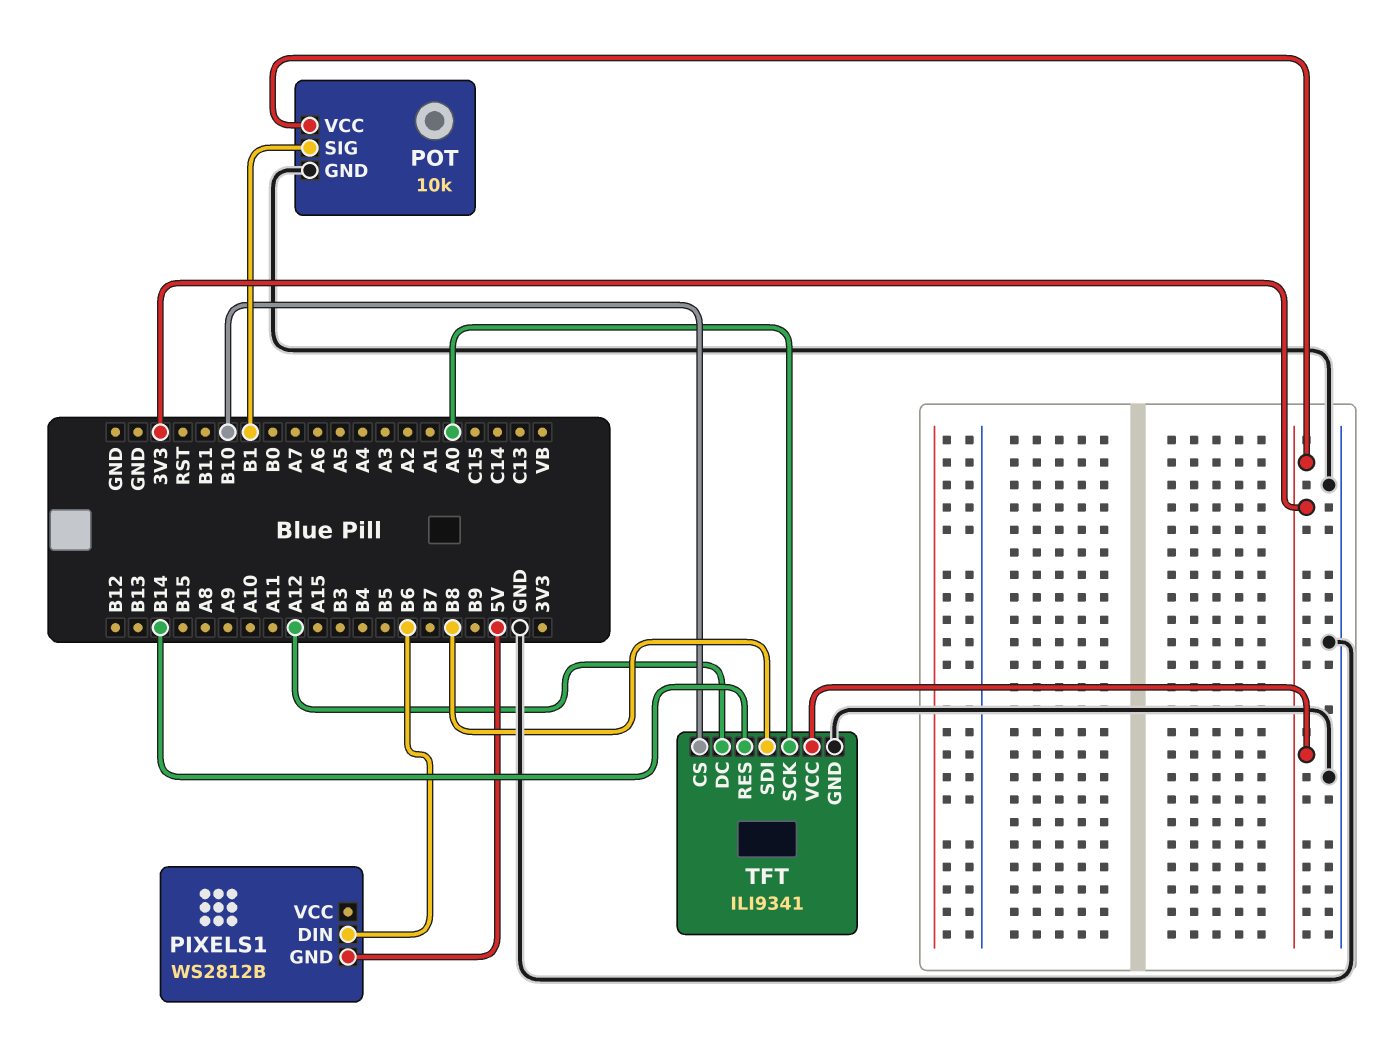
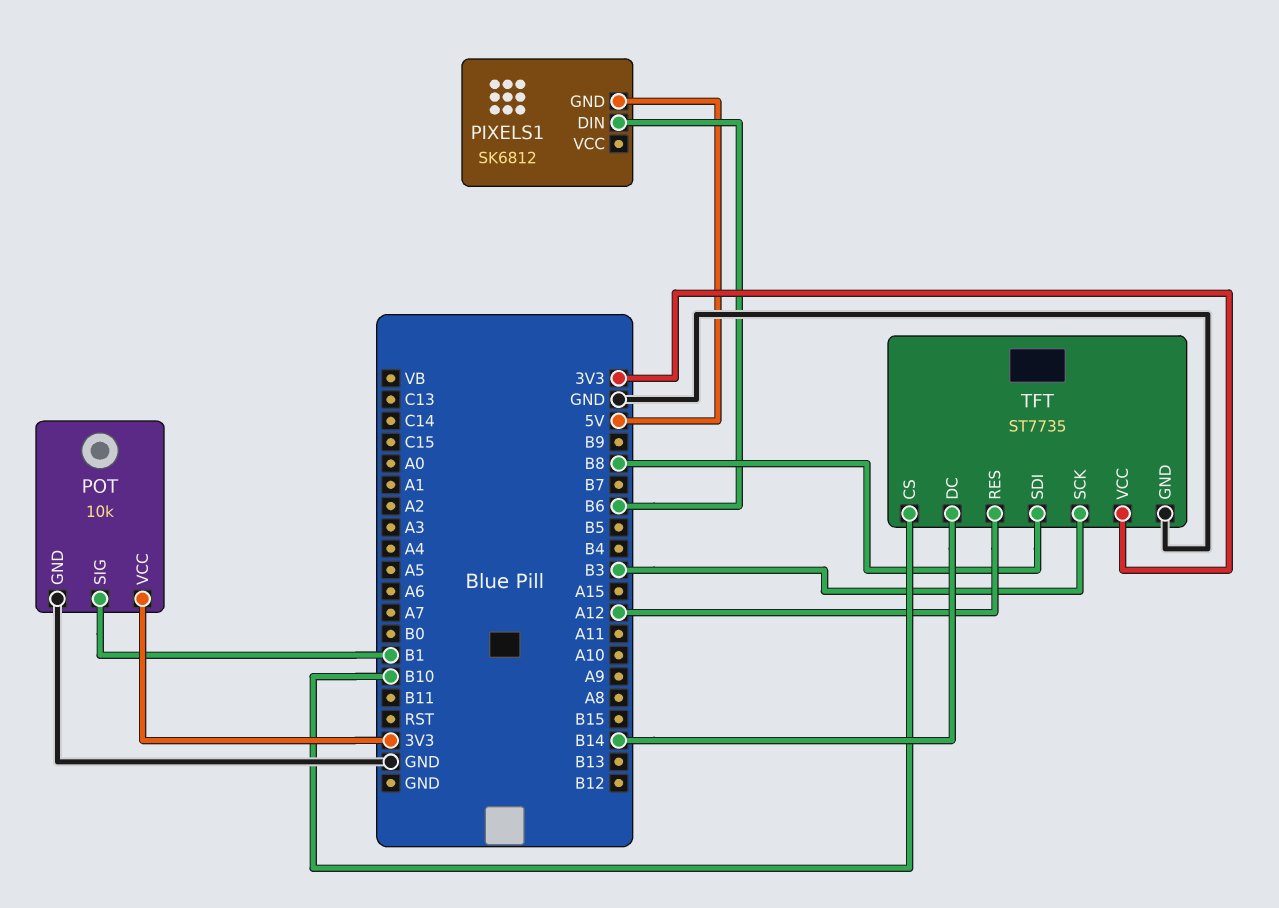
PIXELS1: WS2812B -> SK6812
TFT: ILI9341 -> ST7735
TFT pin DC: A12 -> B14
TFT pin RES: B14 -> A12
TFT pin SCK: A0 -> B3

